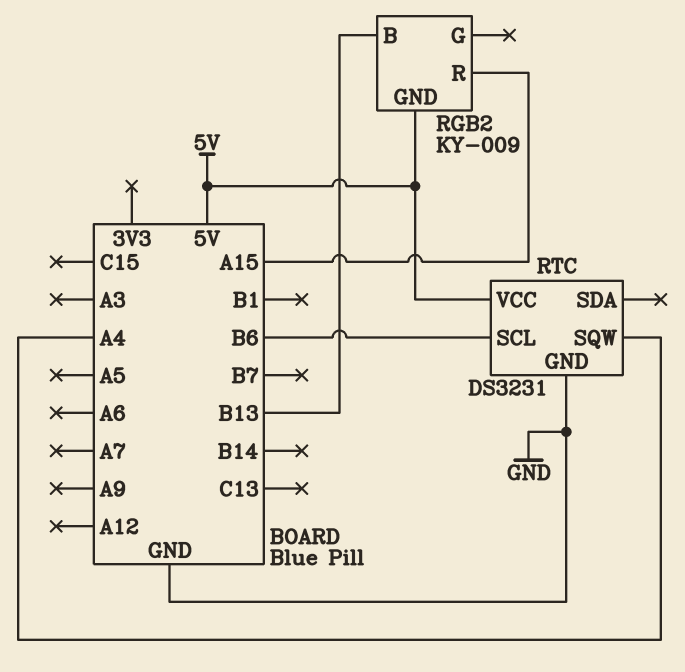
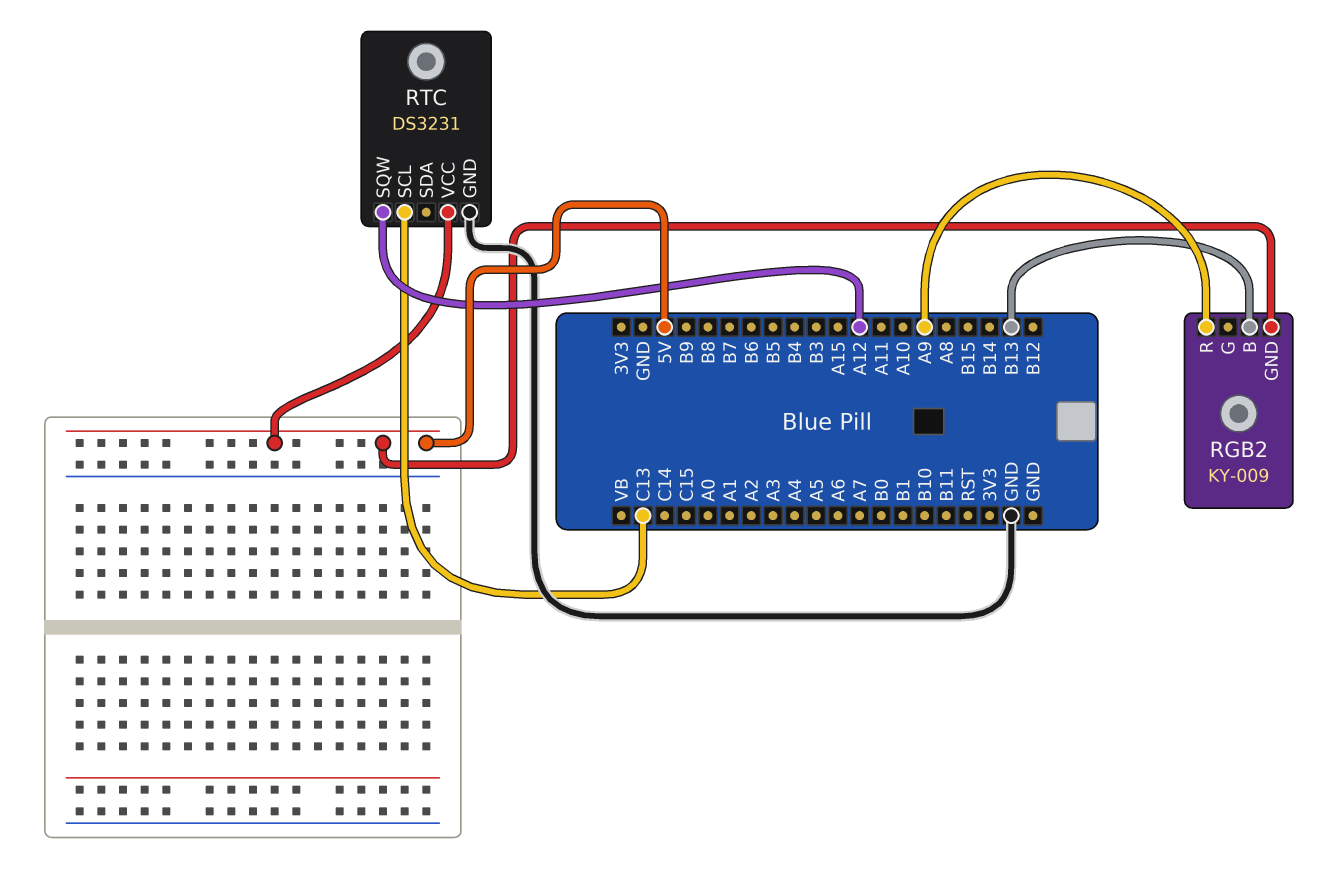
RGB2 pin R: A15 -> A9
RTC pin SCL: B6 -> C13
RTC pin SQW: A4 -> A12

